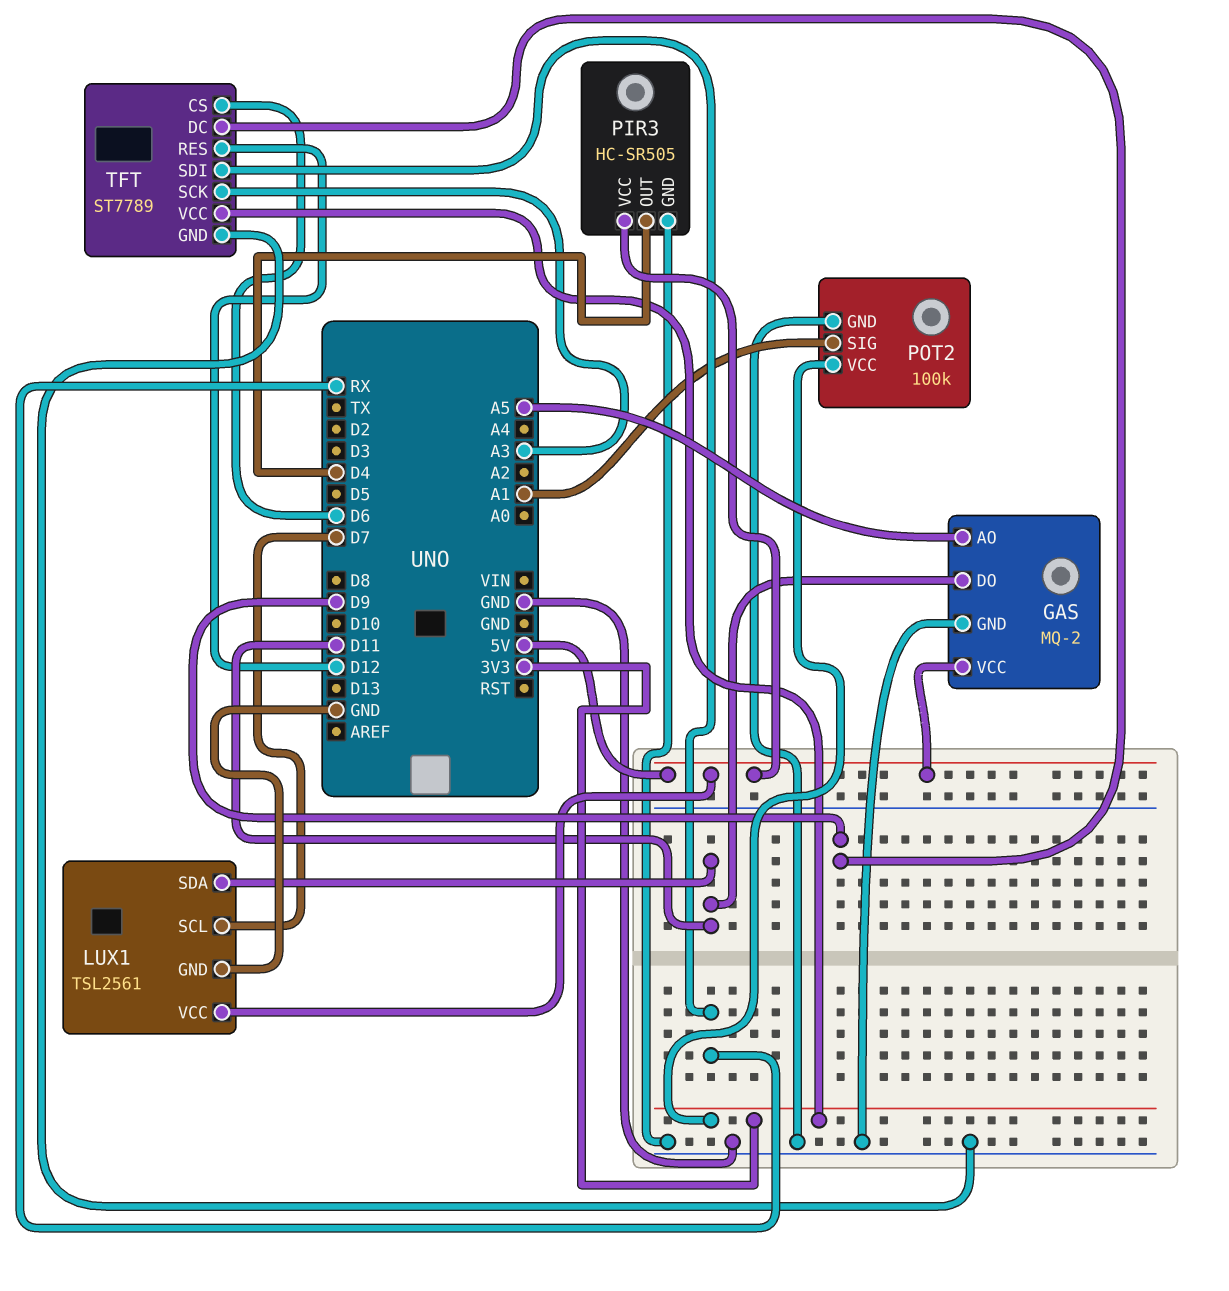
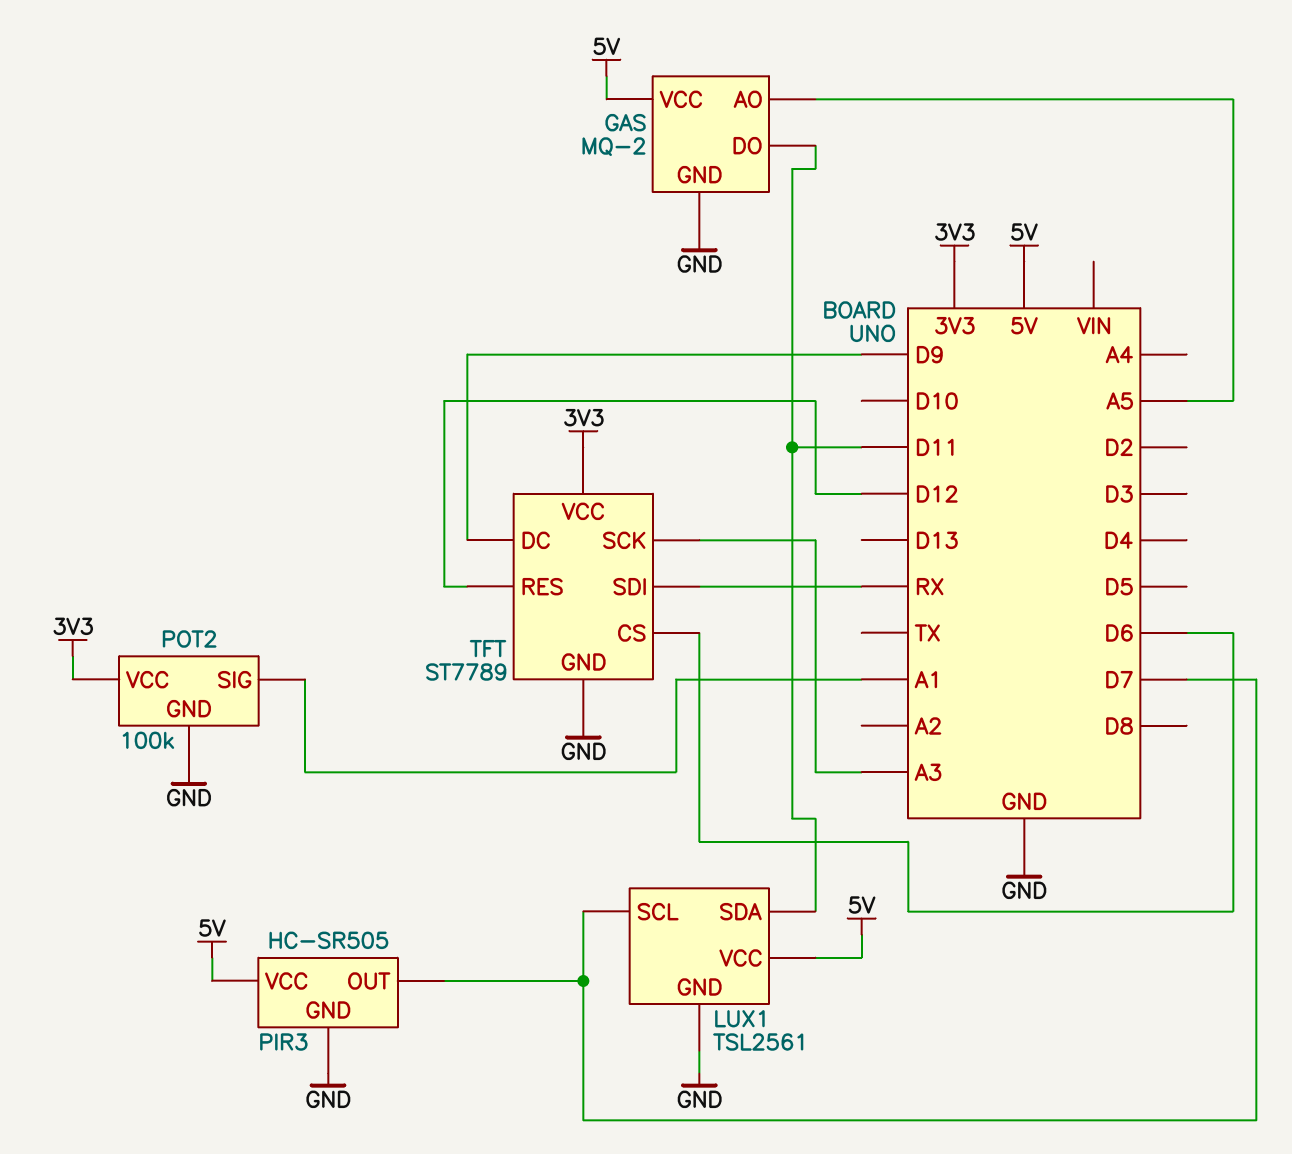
PIR3 pin OUT: D4 -> D7

